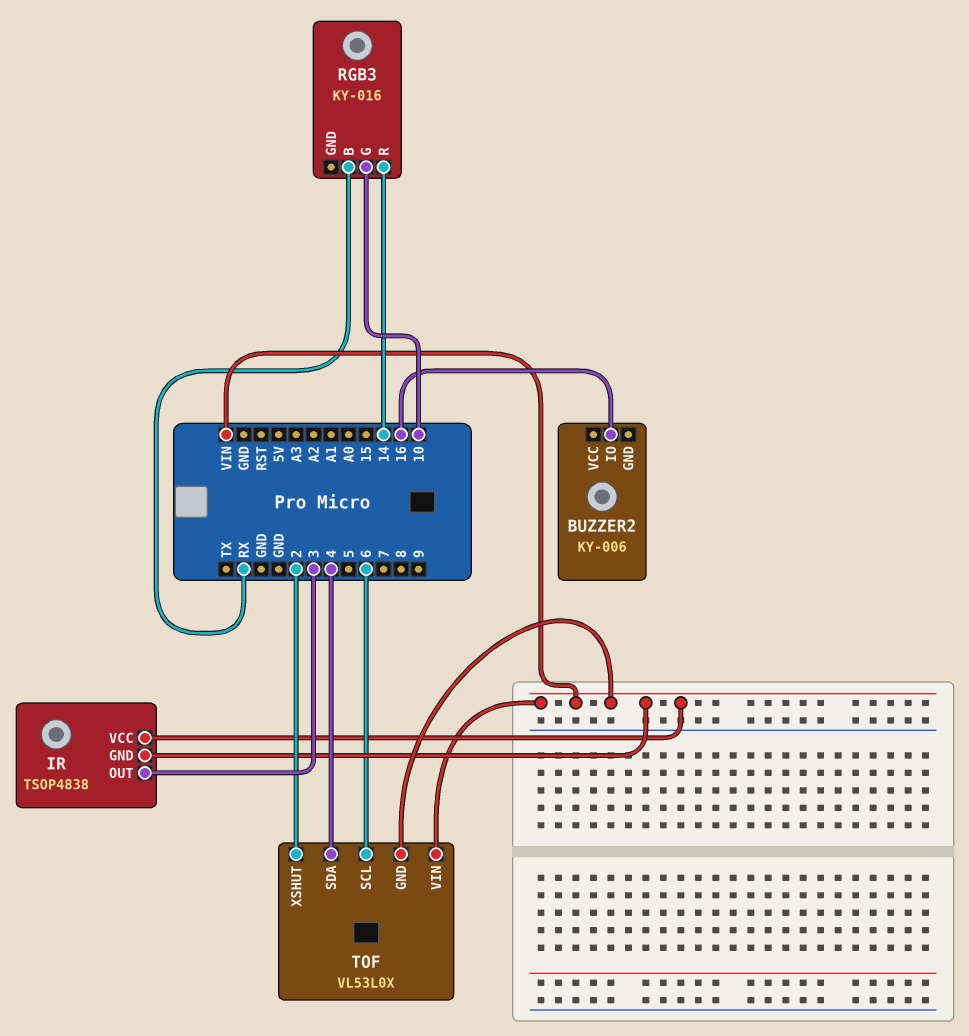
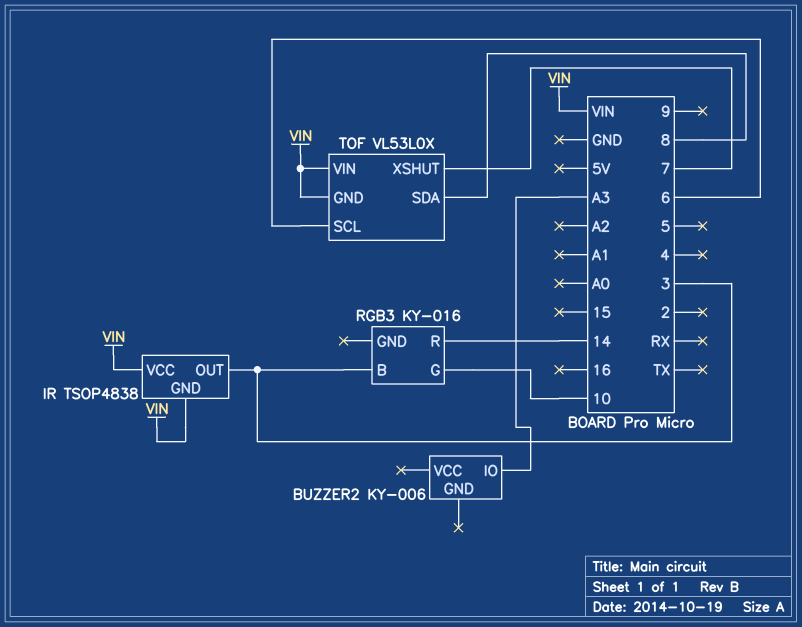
BUZZER2 pin IO: 16 -> A3
RGB3 pin B: RX -> 3
TOF pin SDA: 4 -> 8
TOF pin XSHUT: 2 -> 7

